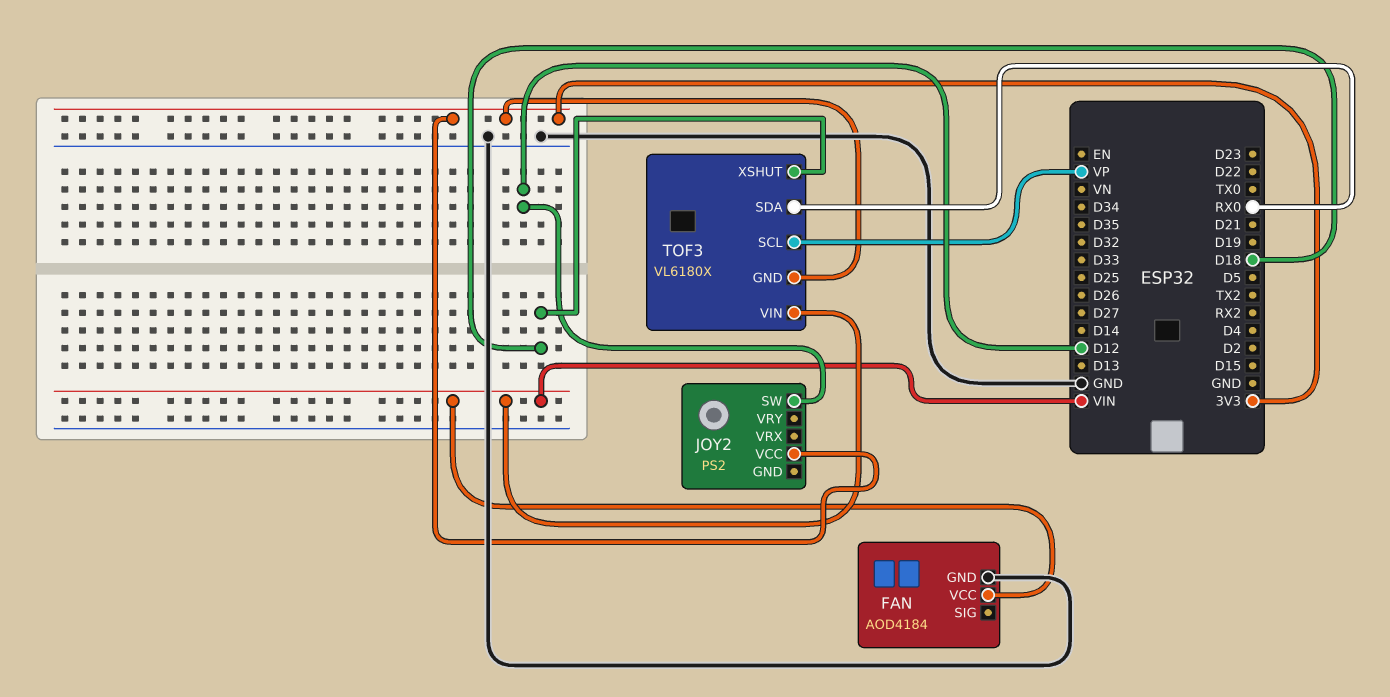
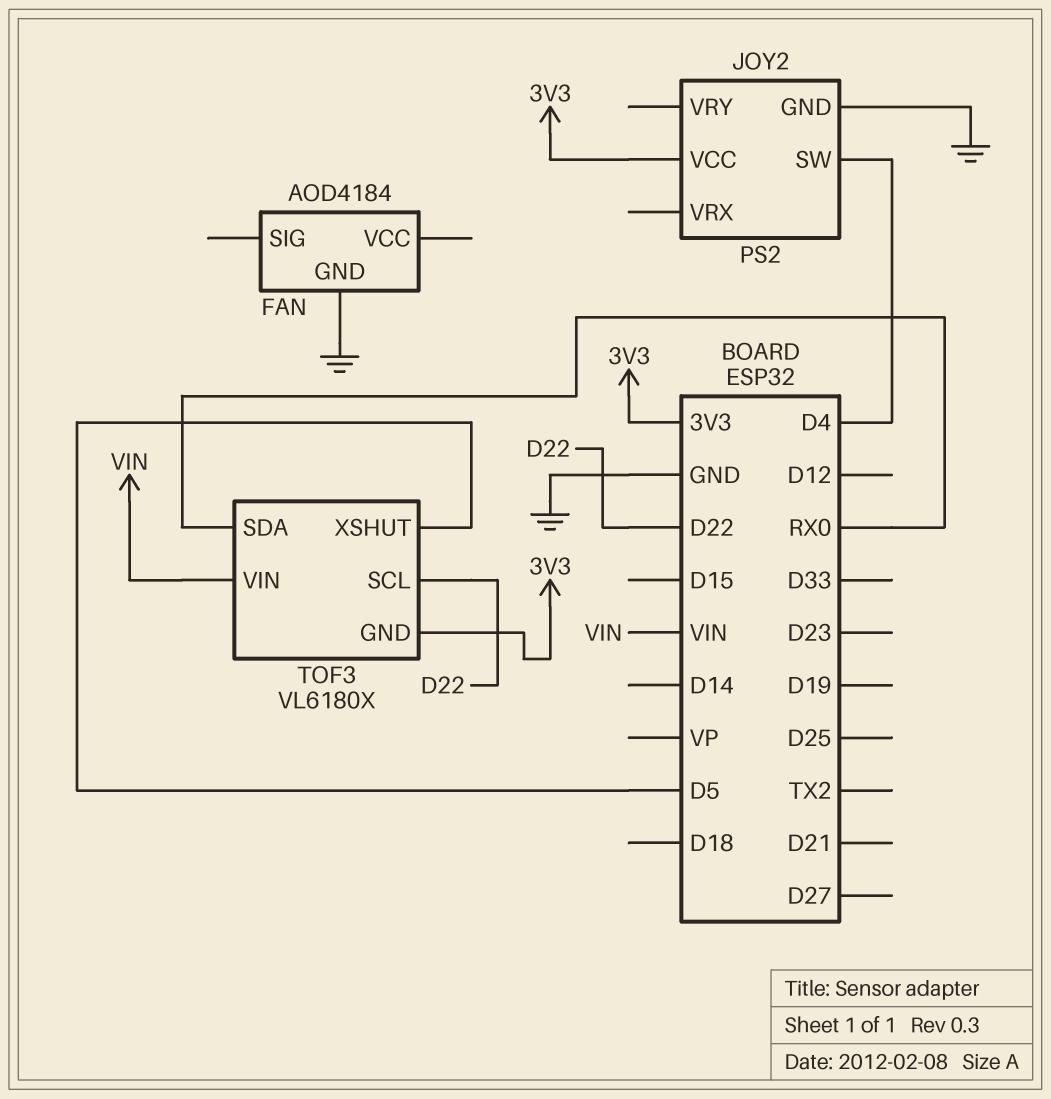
FAN pin VCC: VIN -> none
JOY2 pin GND: none -> GND
JOY2 pin SW: D12 -> D4
TOF3 pin SCL: VP -> D22
TOF3 pin XSHUT: D18 -> D5

